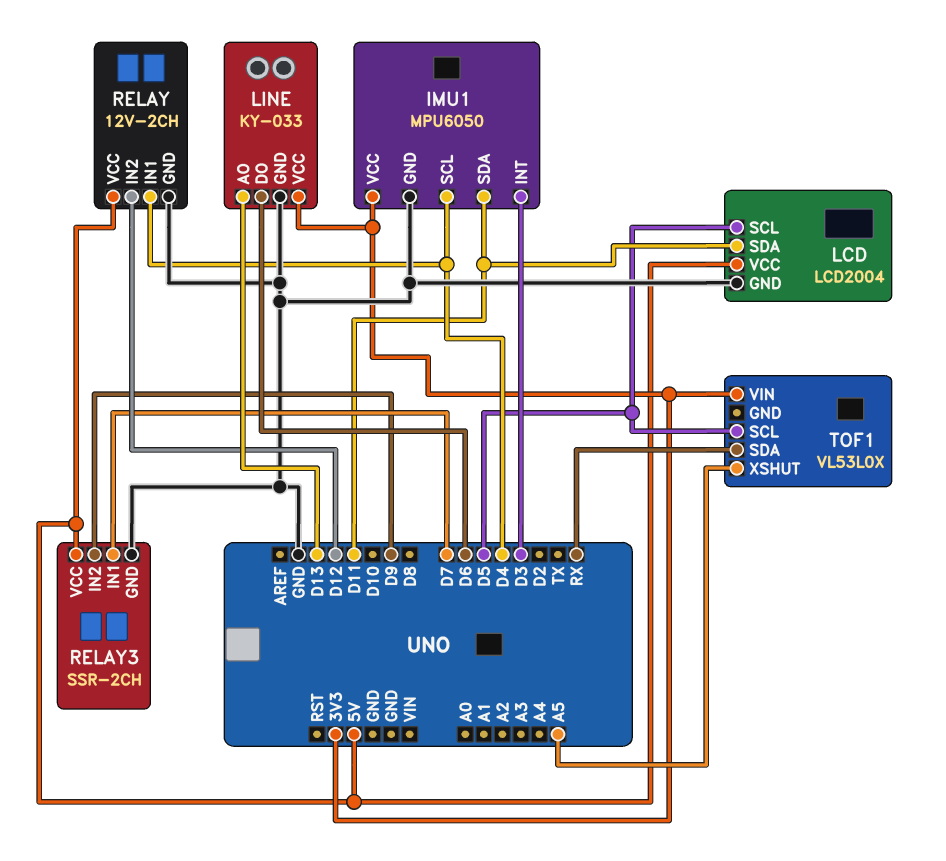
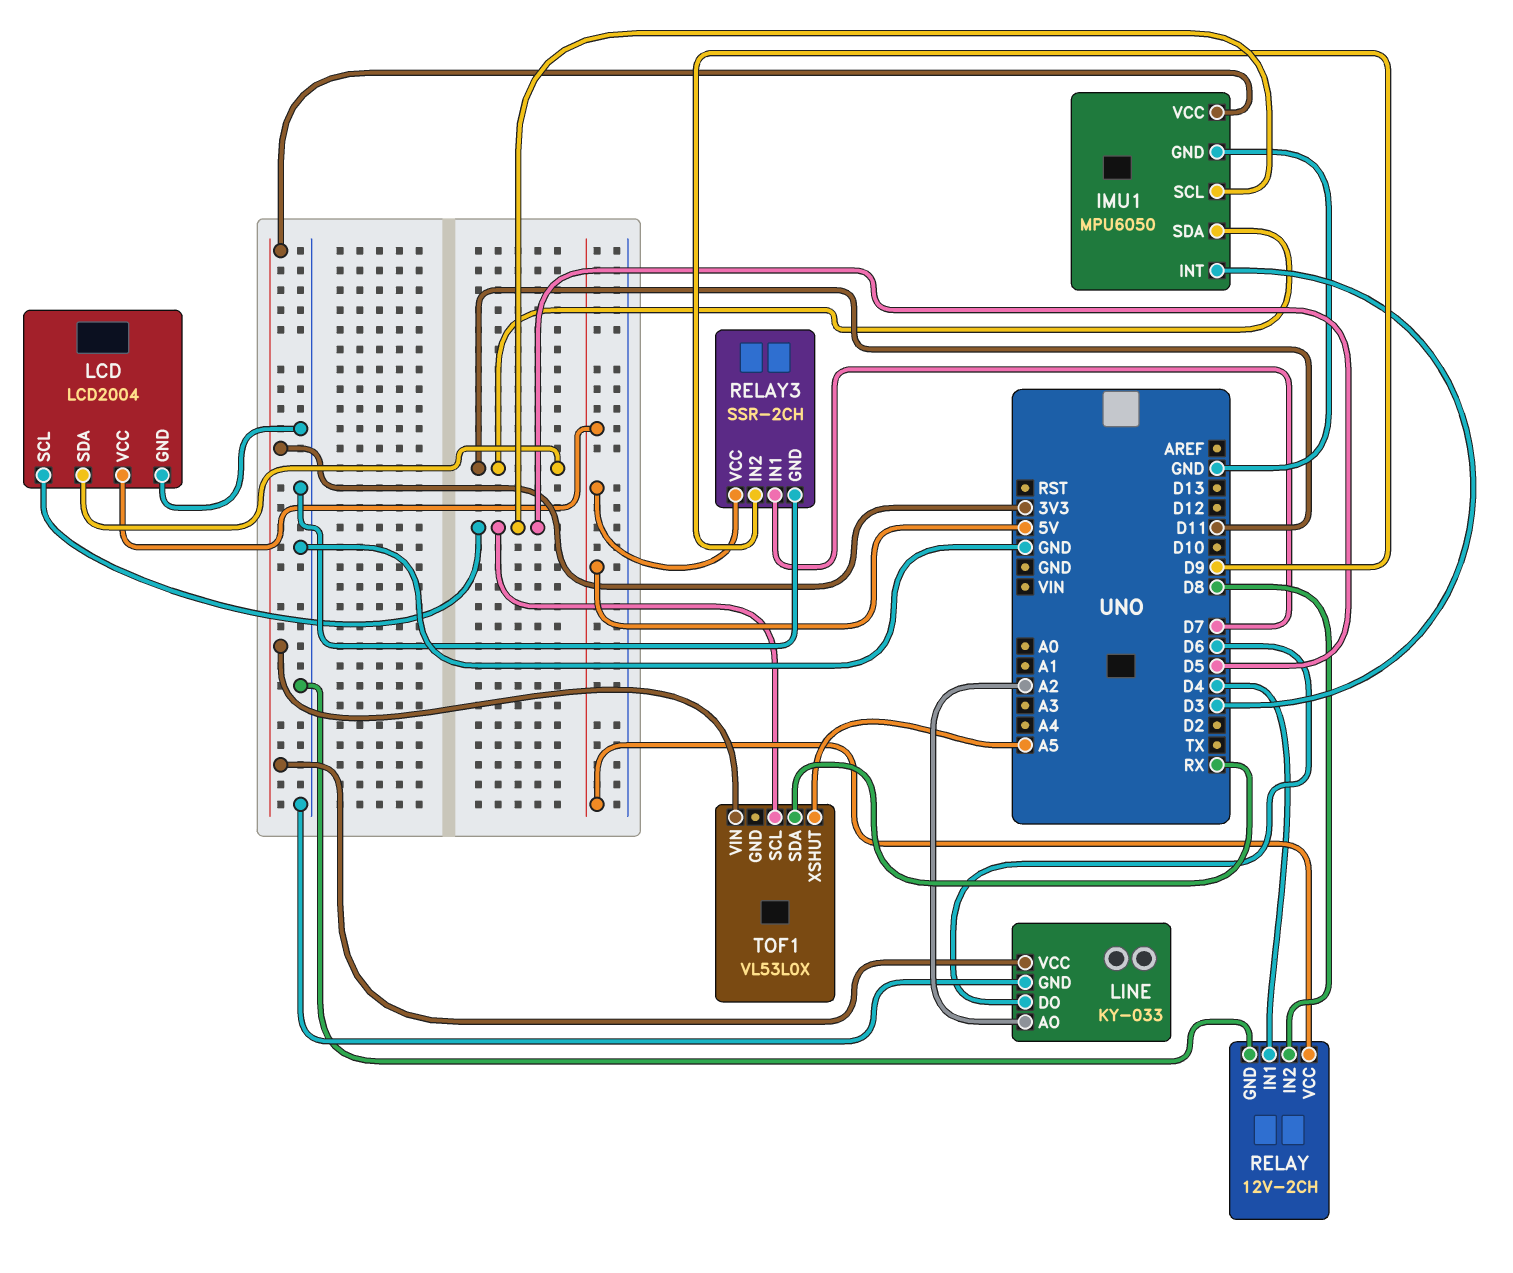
IMU1 pin SCL: D4 -> D5
LINE pin AO: D13 -> A2
RELAY pin IN2: D12 -> D8

